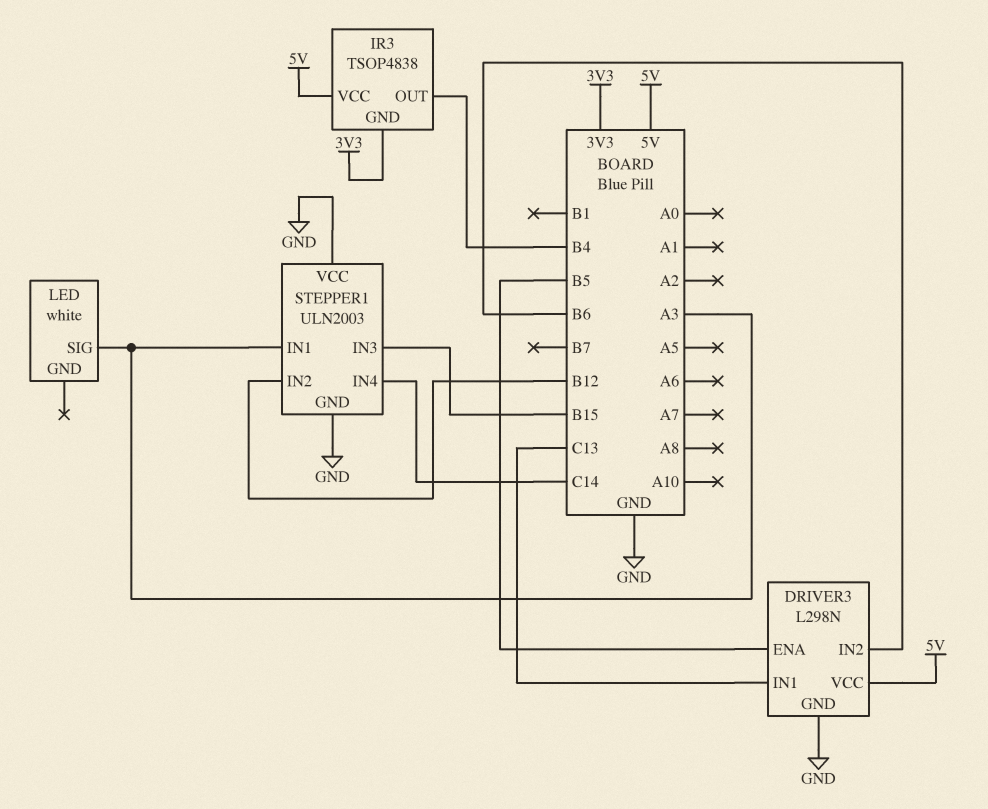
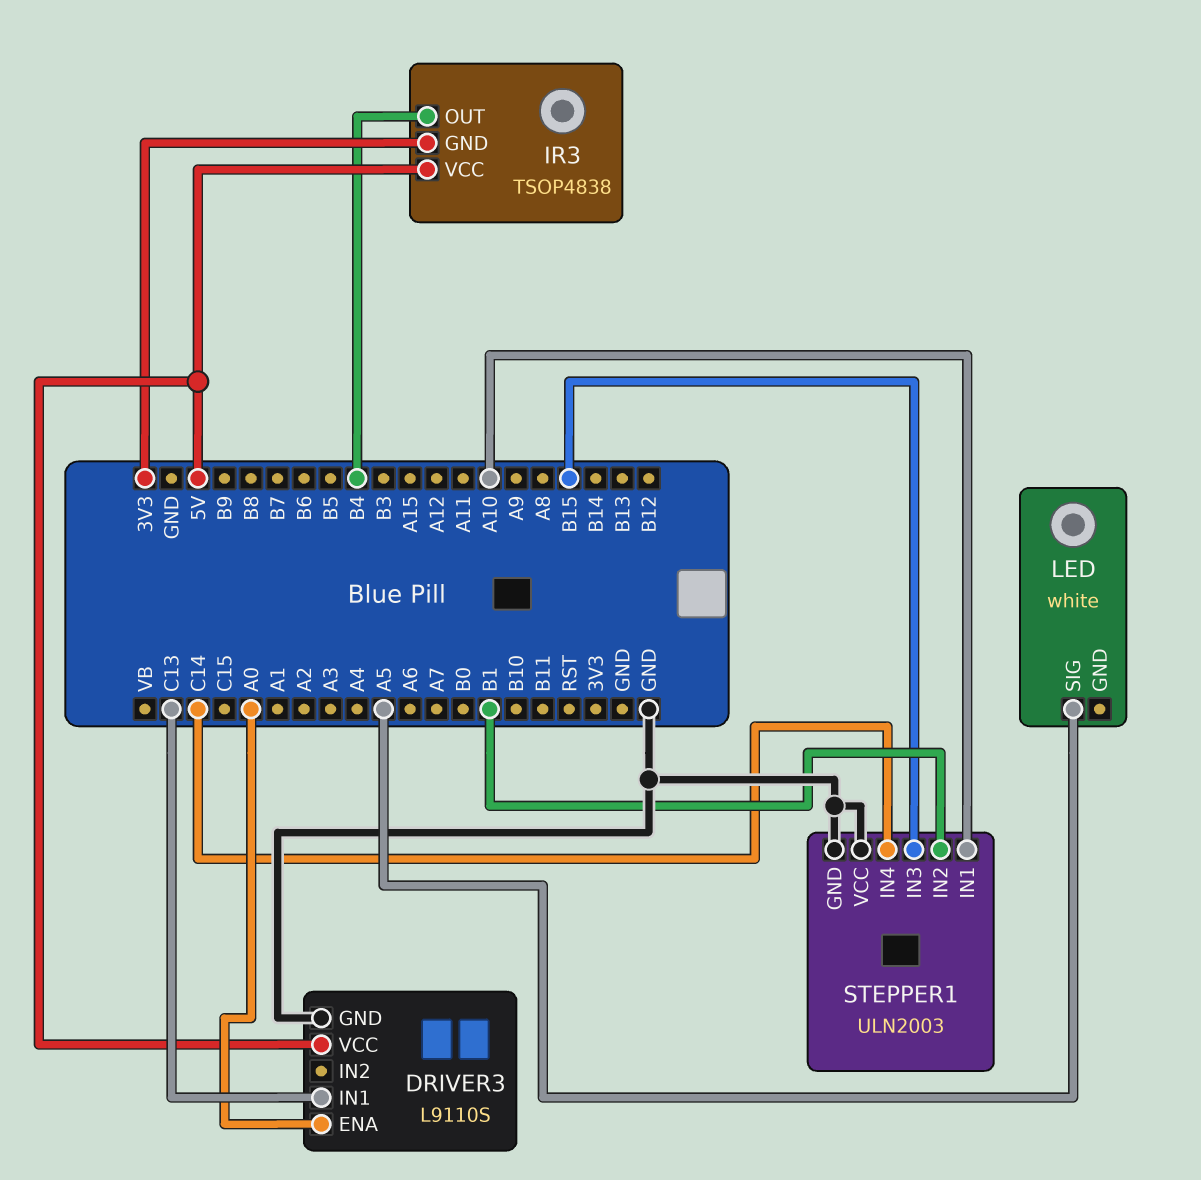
DRIVER3: L298N -> L9110S
DRIVER3 pin ENA: B5 -> A0
DRIVER3 pin IN2: B6 -> none
LED pin SIG: A3 -> A5
STEPPER1 pin IN1: A3 -> A10
STEPPER1 pin IN2: B12 -> B1

